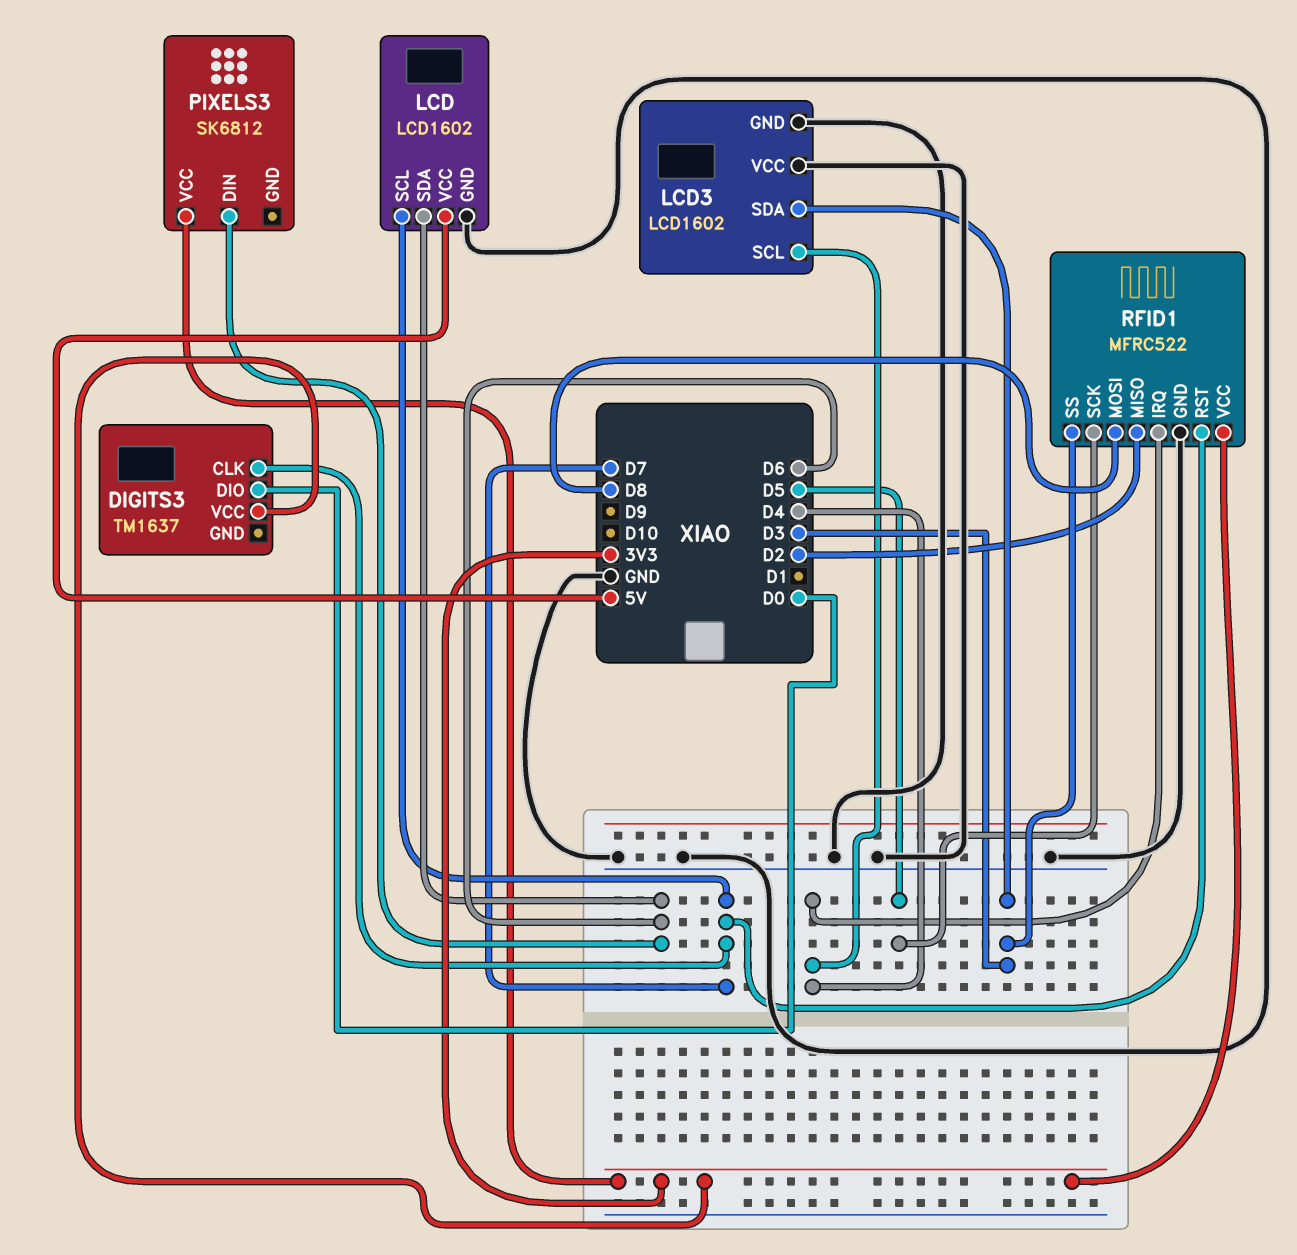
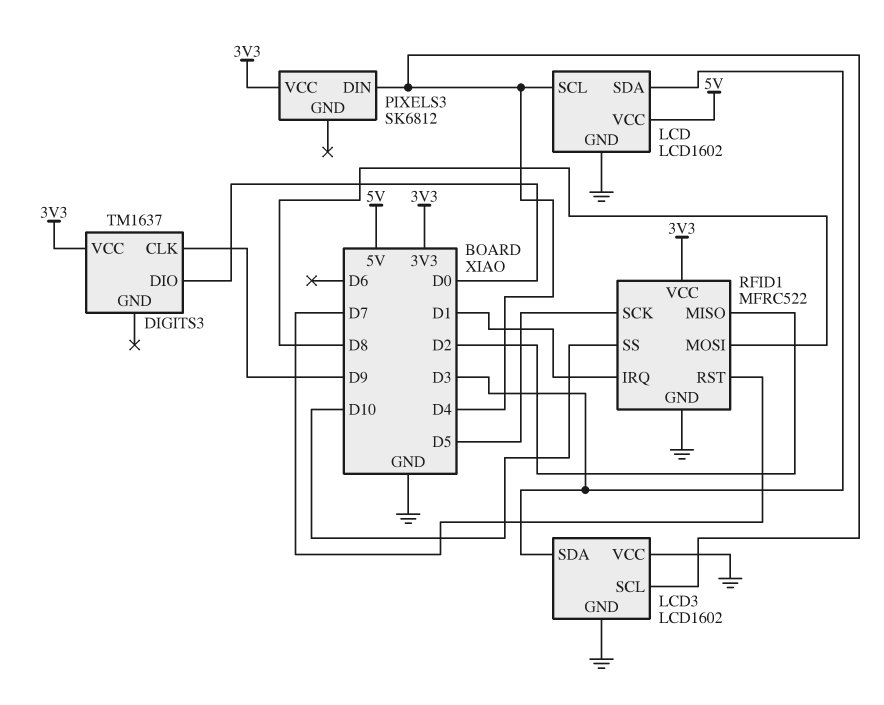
DIGITS3 pin CLK: D7 -> D9
LCD pin SCL: D7 -> D4
LCD pin SDA: D6 -> D3
PIXELS3 pin DIN: D6 -> D4
RFID1 pin IRQ: D4 -> D1
RFID1 pin SS: D3 -> D10

